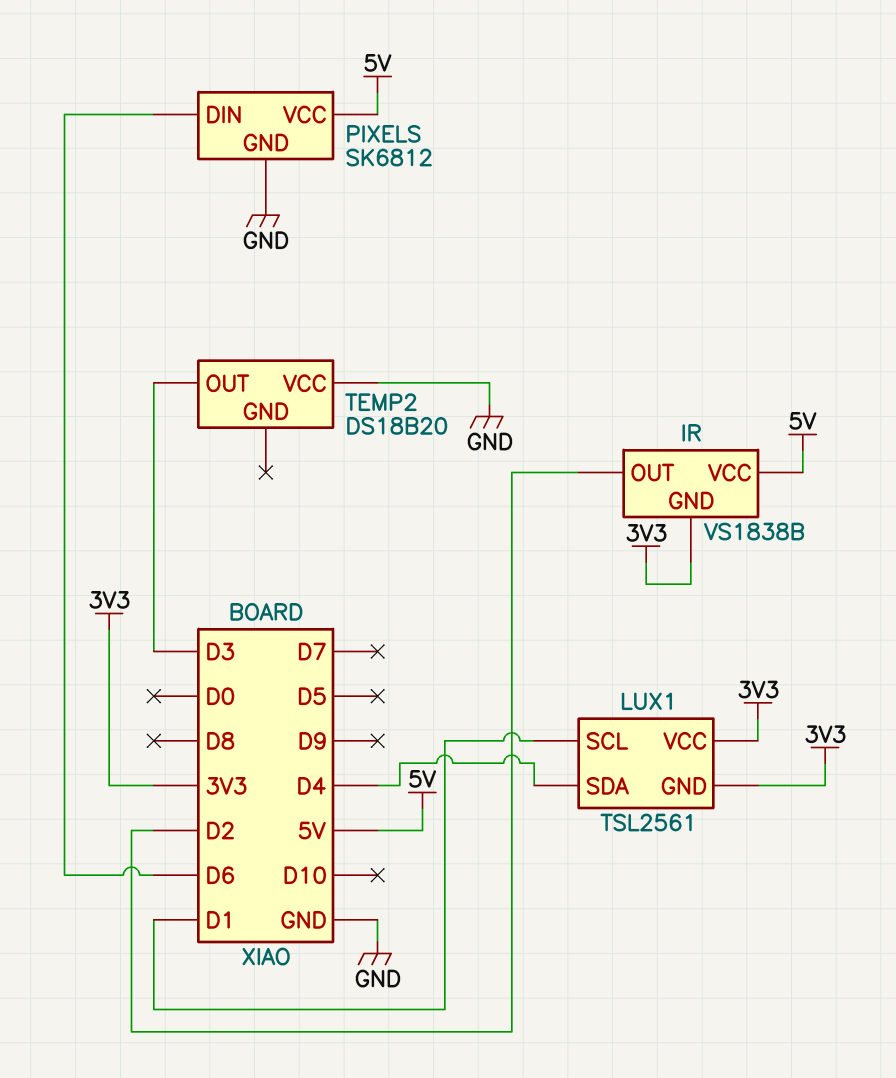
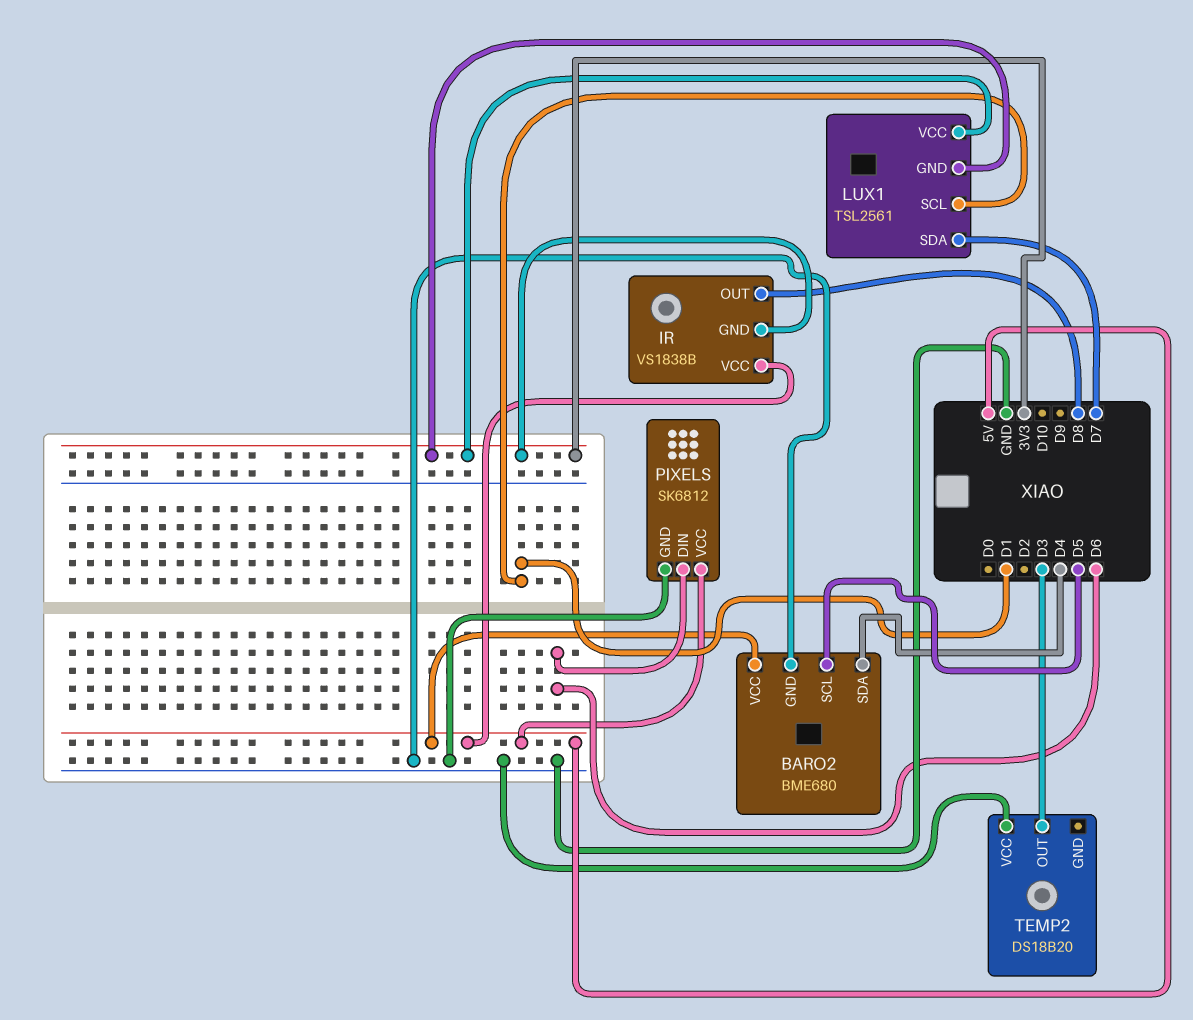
BARO2: none -> BME680
BARO2 pin GND: none -> GND
BARO2 pin SCL: none -> D5
BARO2 pin SDA: none -> D4
BARO2 pin VCC: none -> 5V
IR pin OUT: D2 -> D8
LUX1 pin SDA: D4 -> D7

